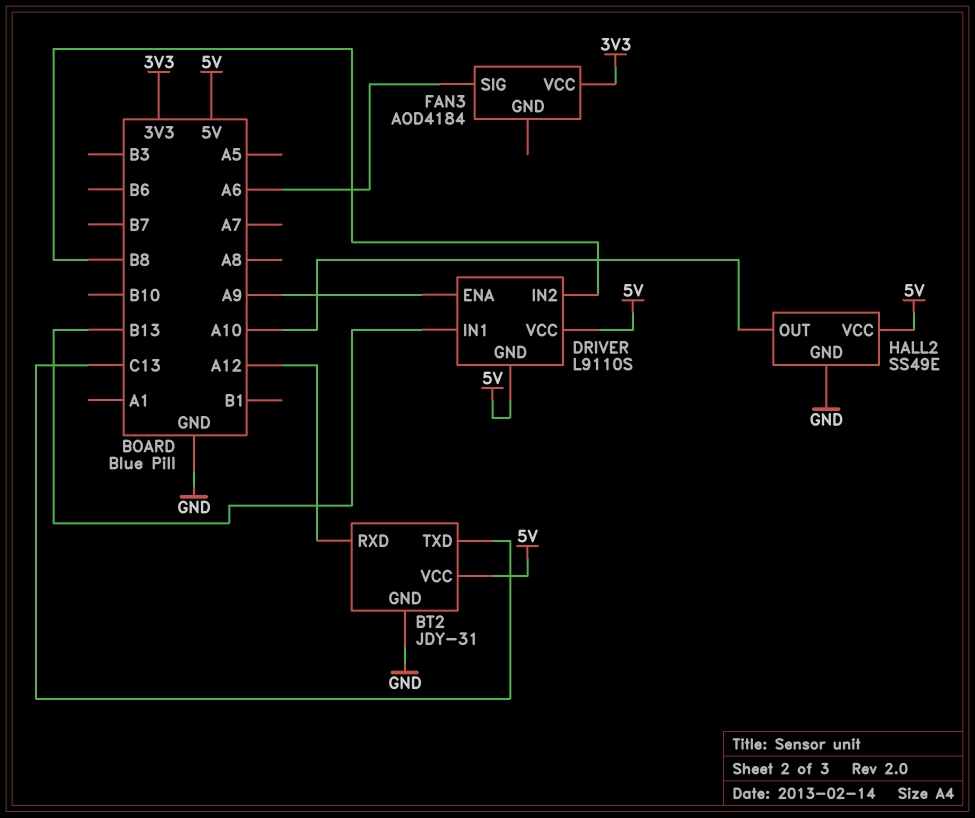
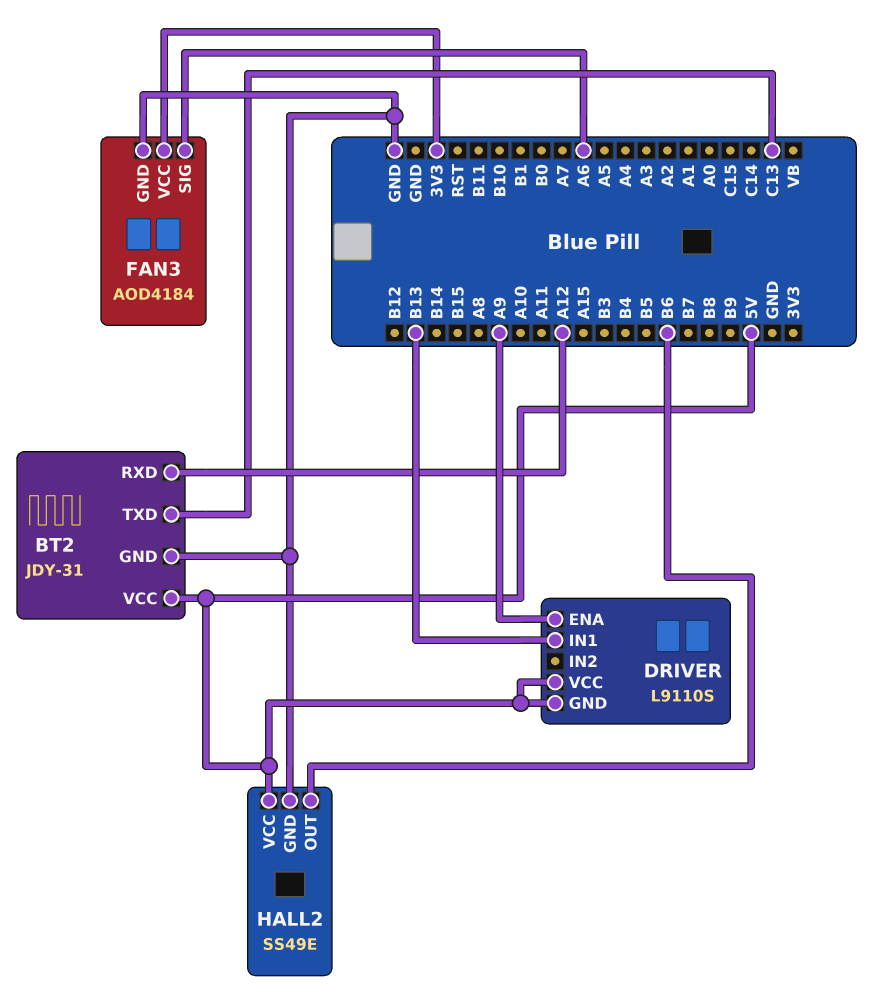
DRIVER pin IN2: B8 -> none
FAN3 pin GND: none -> GND
HALL2 pin OUT: A10 -> B6

